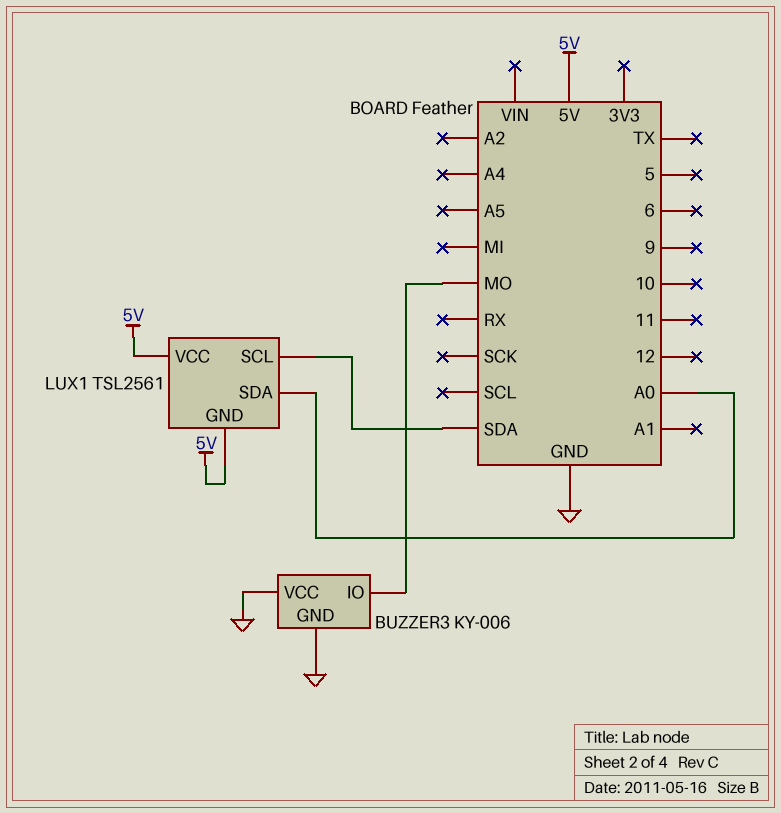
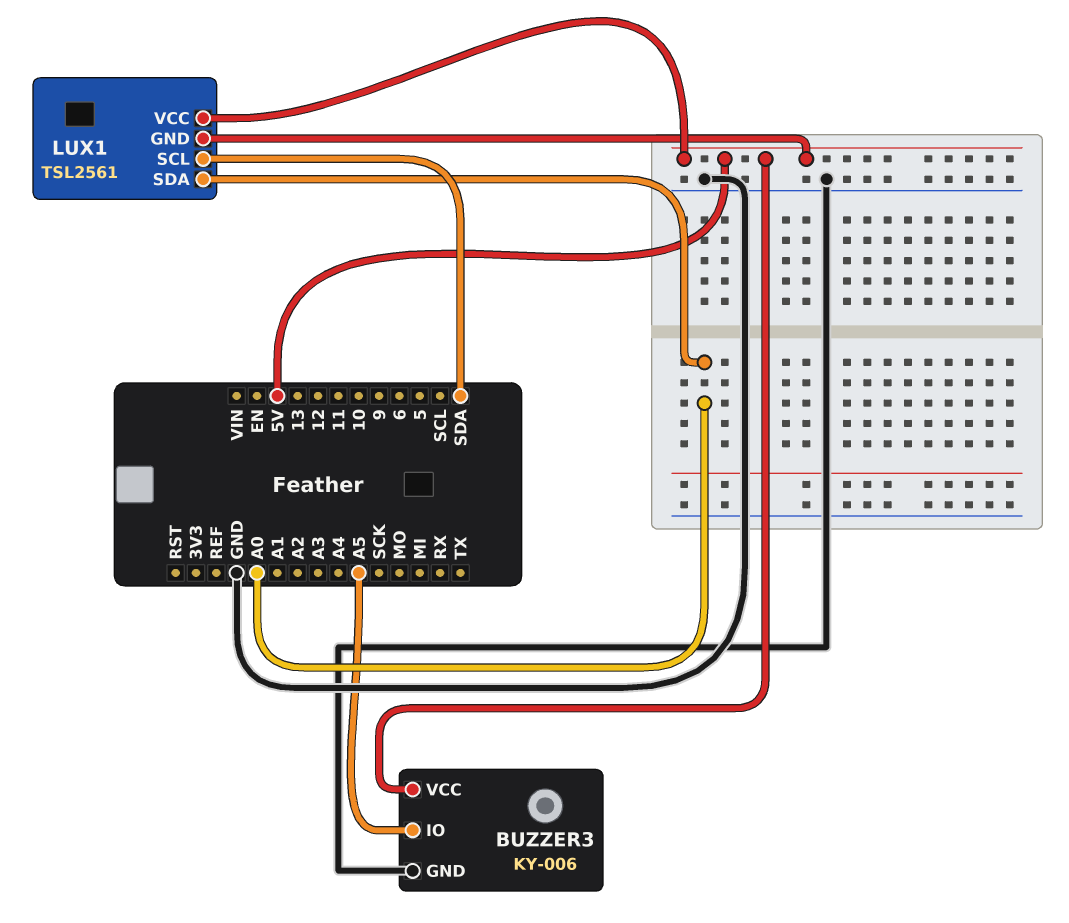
BUZZER3 pin IO: MO -> A5
BUZZER3 pin VCC: GND -> 5V

